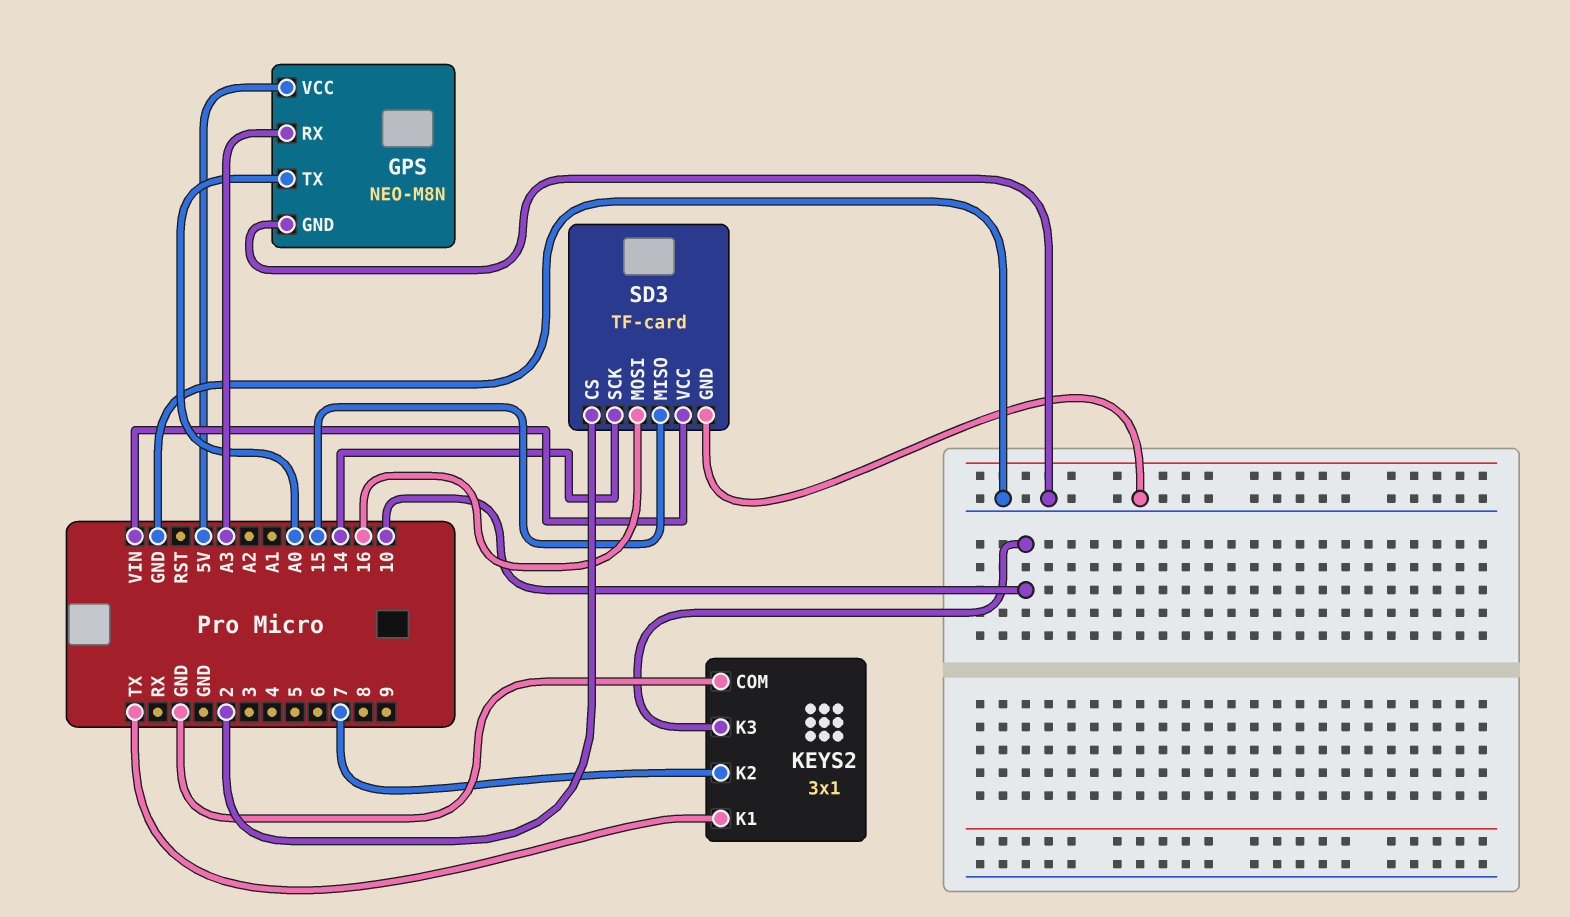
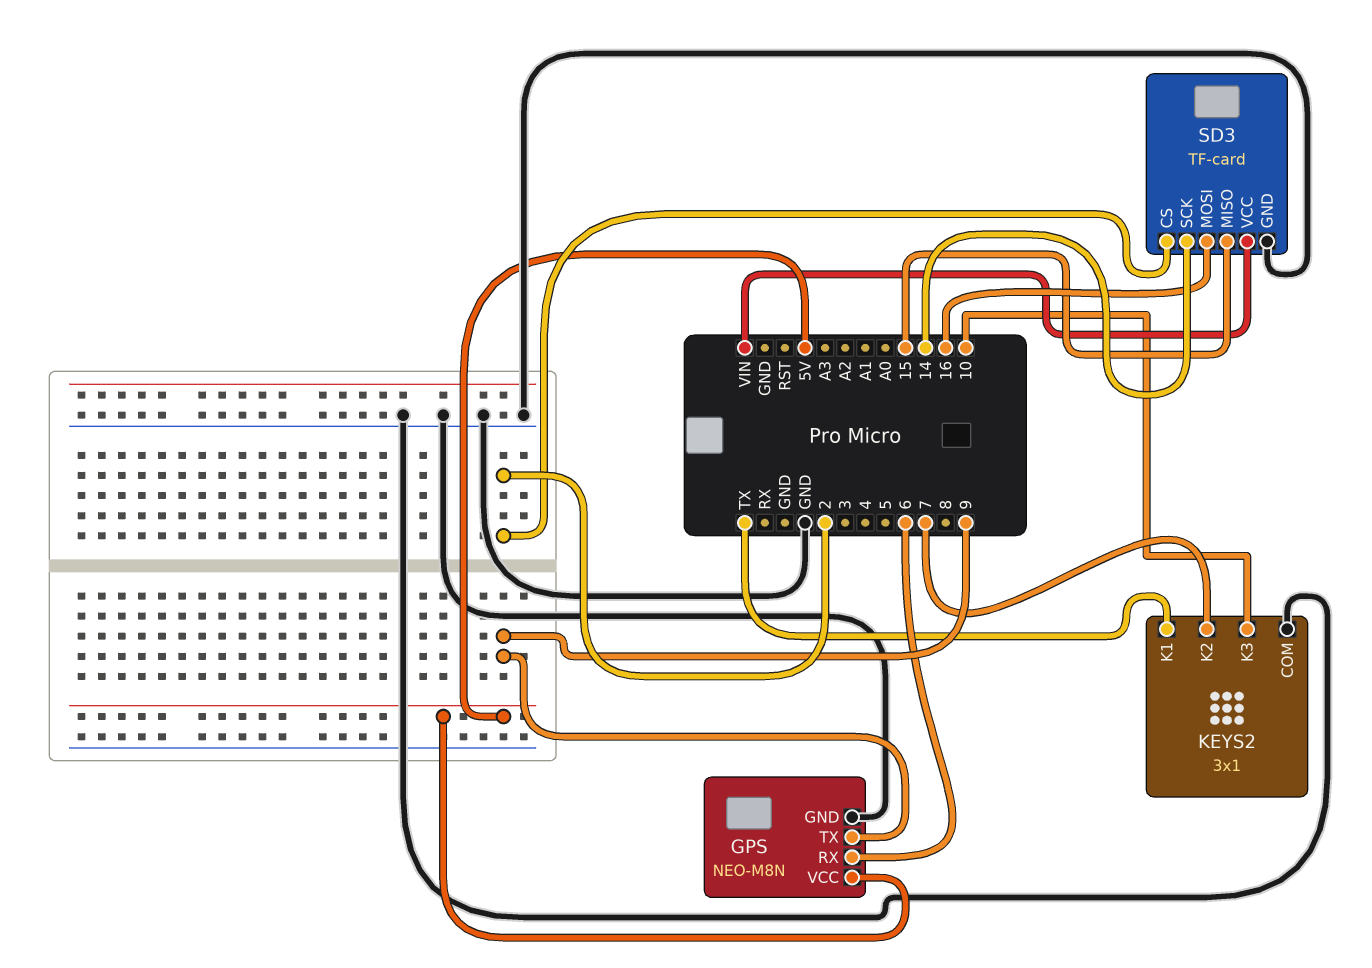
GPS pin RX: A3 -> 6
GPS pin TX: A0 -> 9

